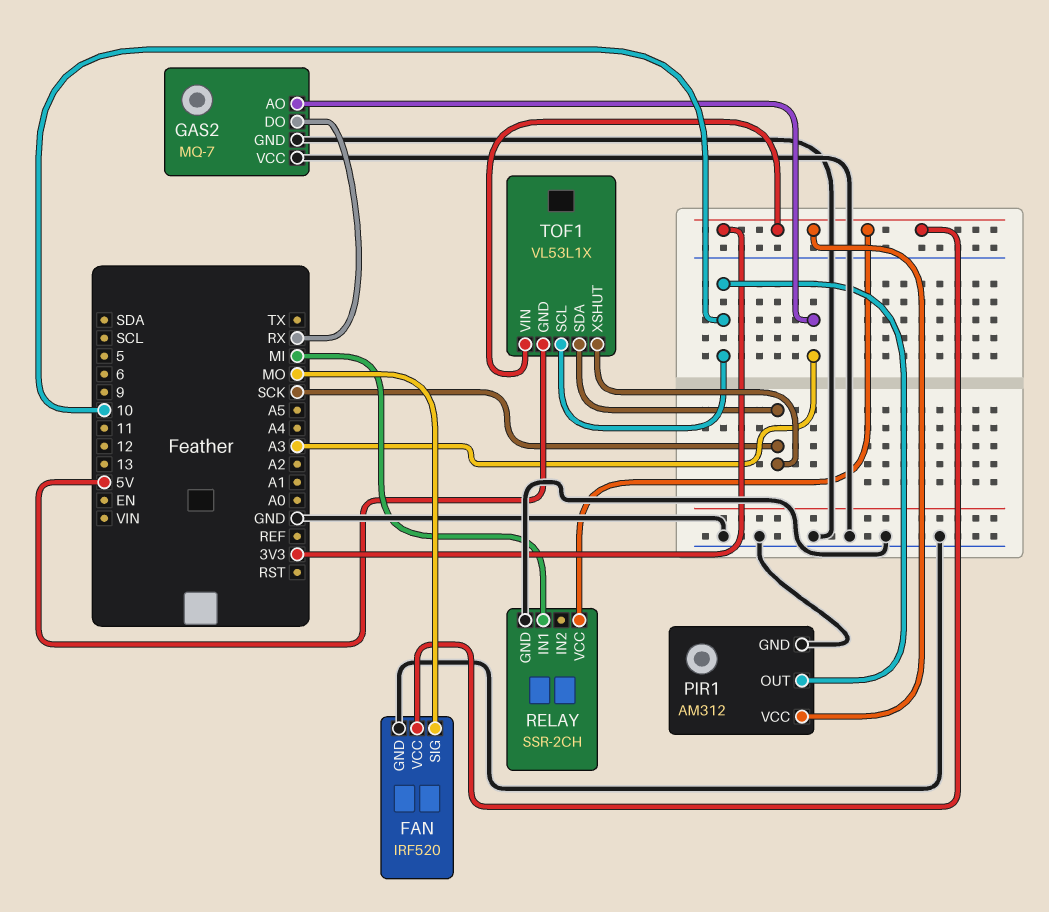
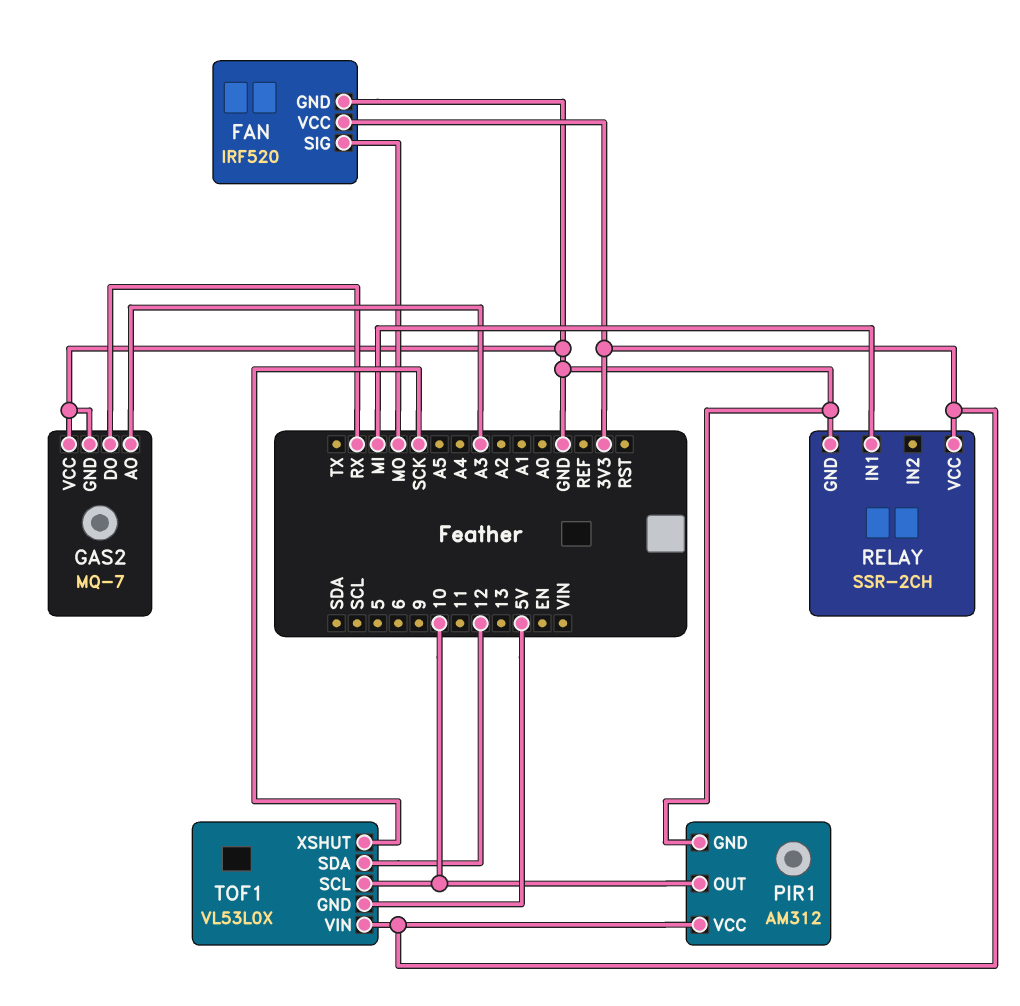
TOF1: VL53L1X -> VL53L0X
TOF1 pin SDA: SCK -> 12

